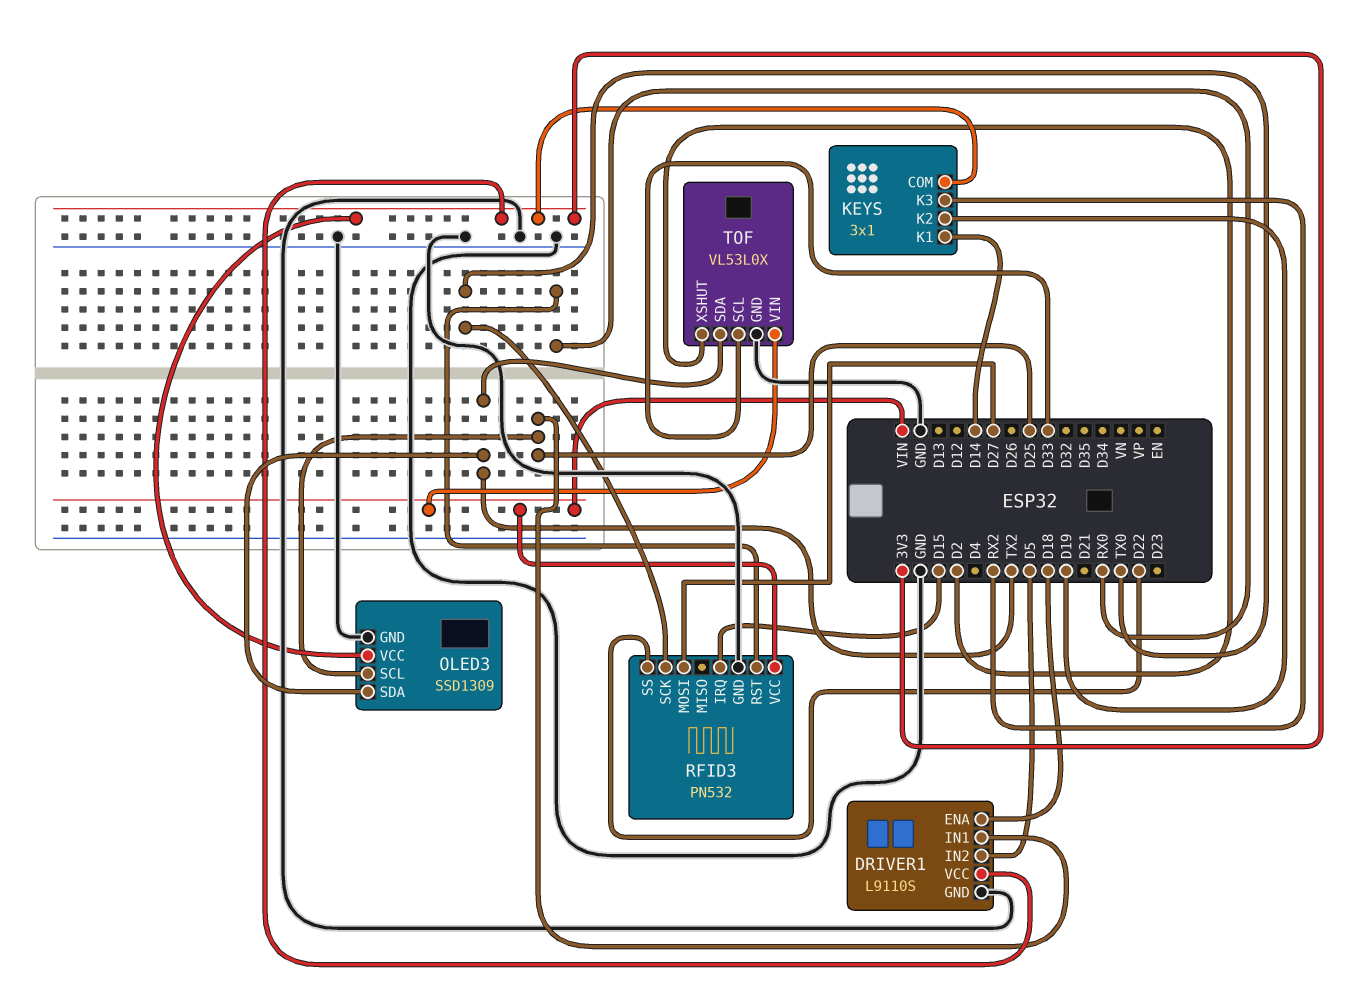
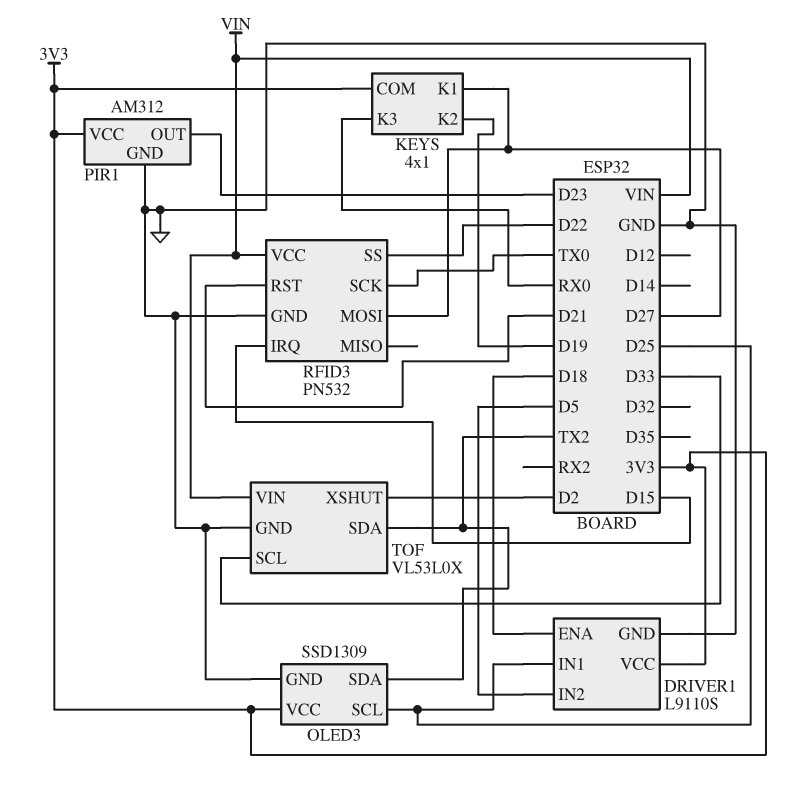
KEYS: 3x1 -> 4x1
KEYS pin K1: D14 -> D27
KEYS pin K3: RX2 -> RX0
PIR1: none -> AM312
PIR1 pin GND: none -> GND
PIR1 pin OUT: none -> D23
PIR1 pin VCC: none -> 3V3
RFID3 pin RST: RX0 -> D21

